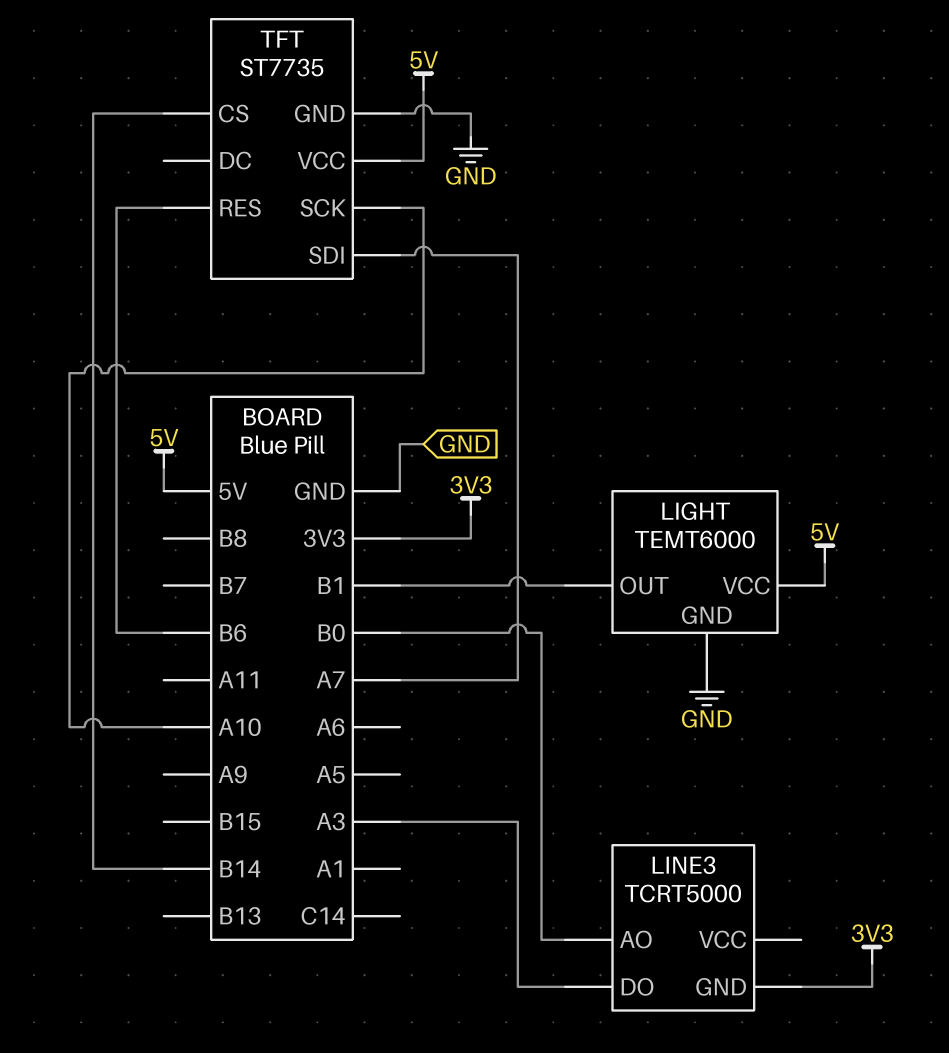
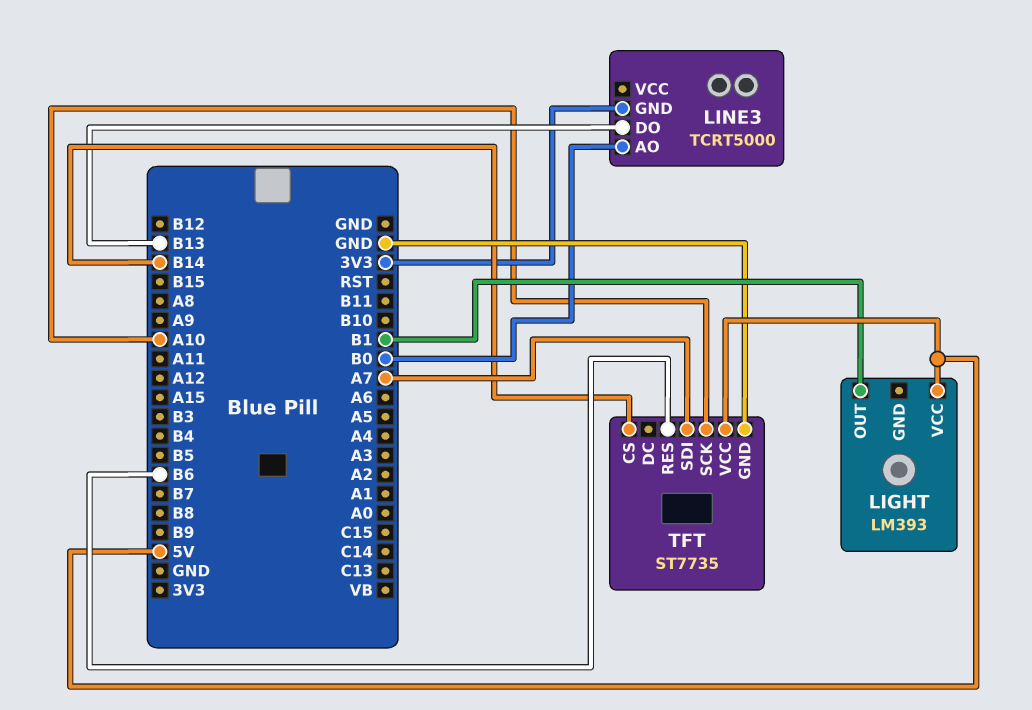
LIGHT: TEMT6000 -> LM393
LIGHT pin GND: GND -> none
LINE3 pin DO: A3 -> B13

